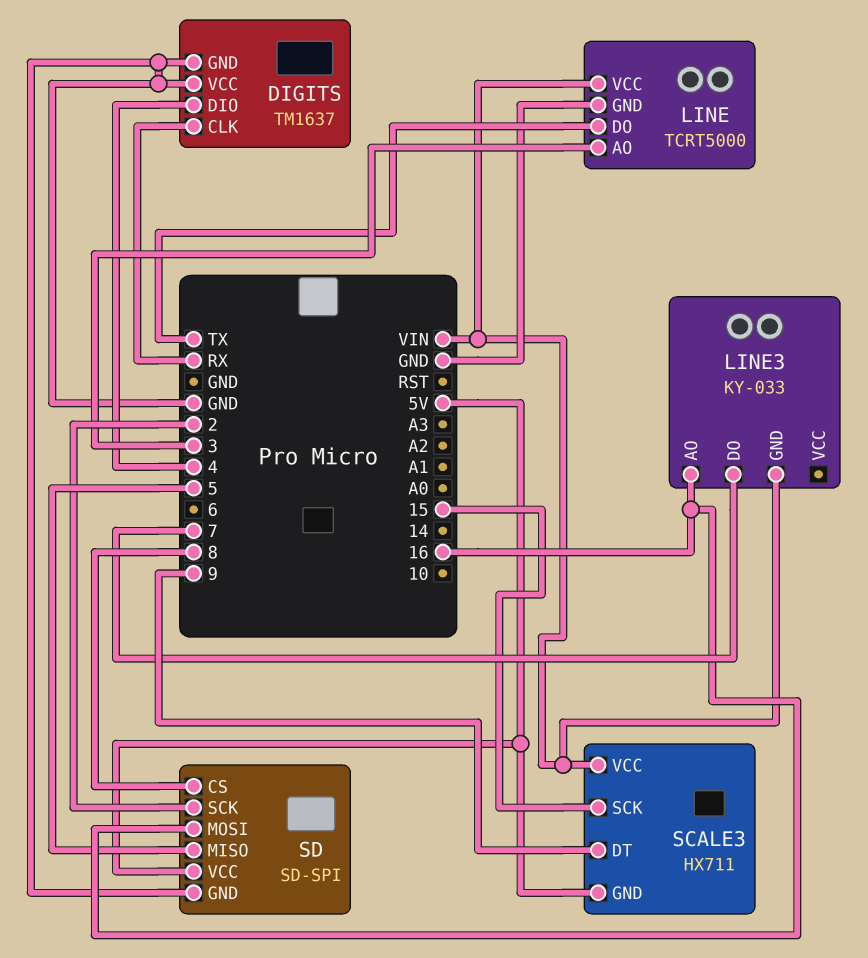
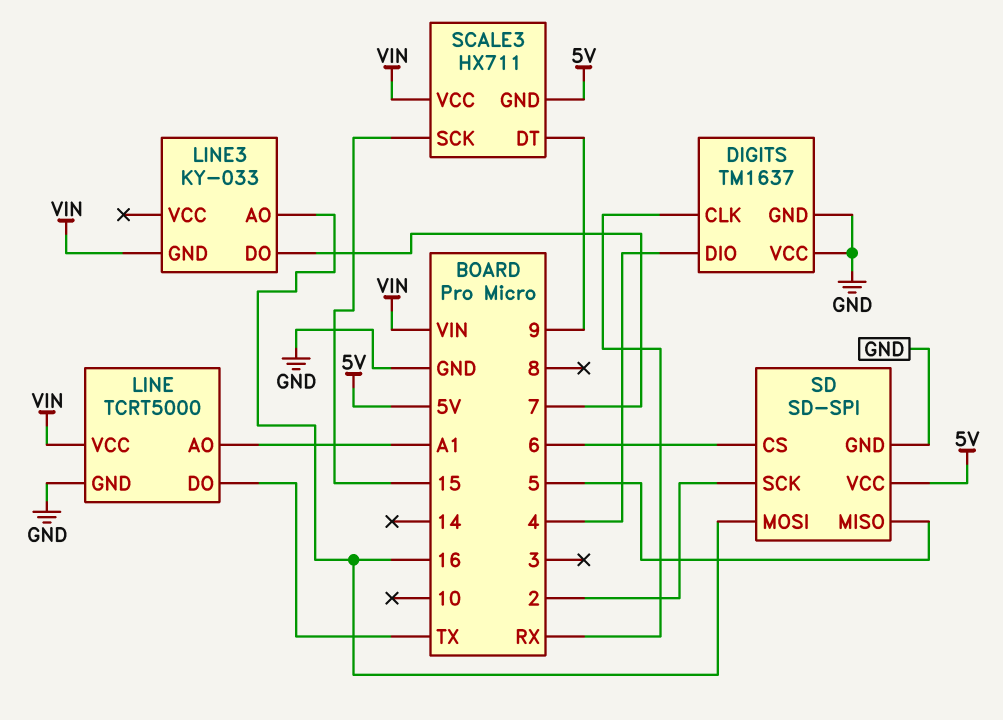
LINE pin AO: 3 -> A1
SD pin CS: 8 -> 6

